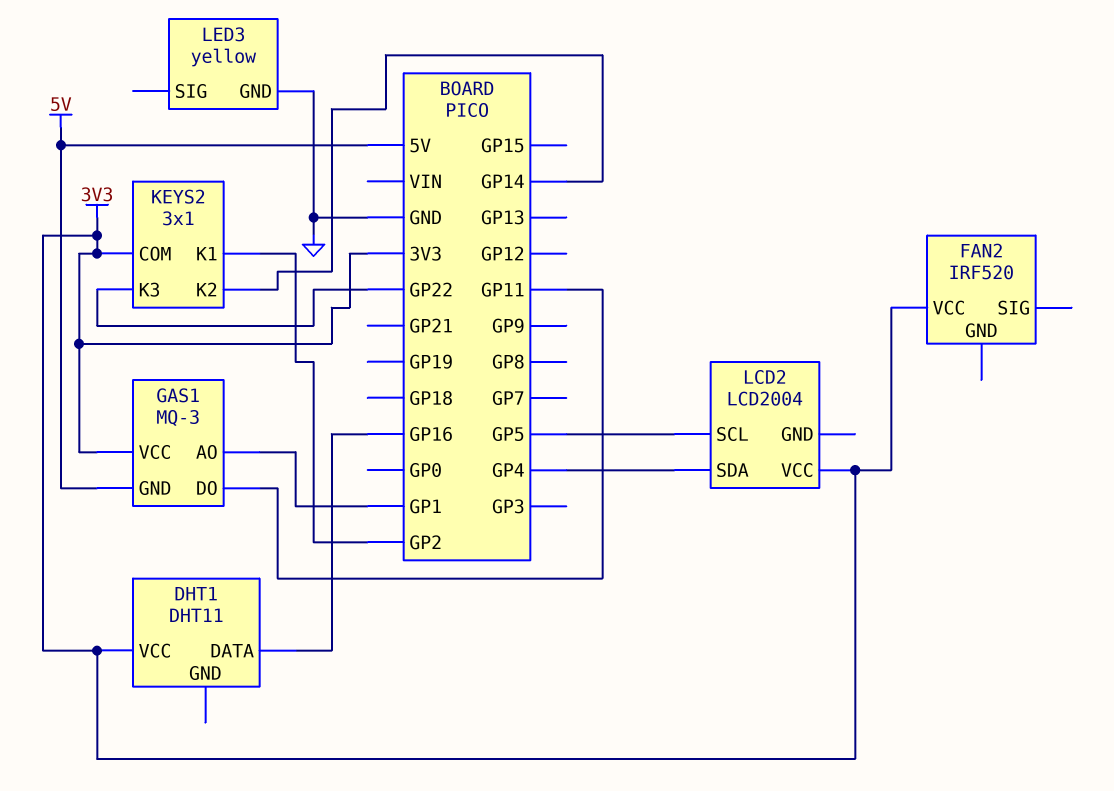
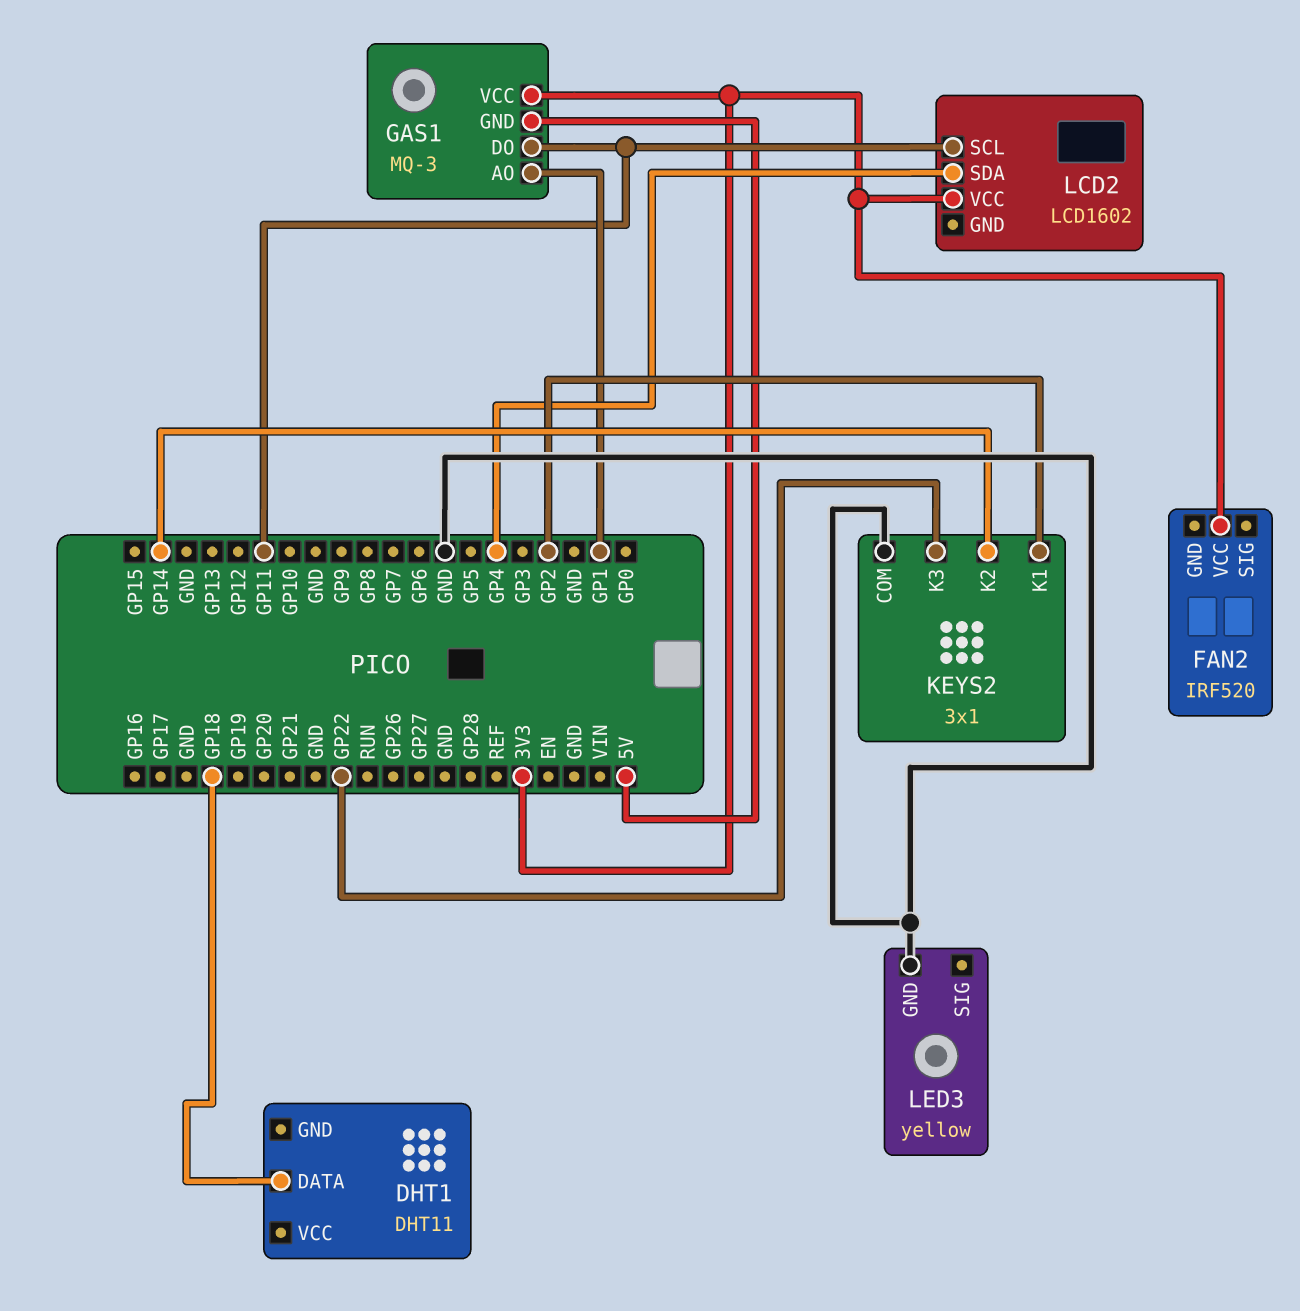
DHT1 pin DATA: GP16 -> GP18
DHT1 pin VCC: 3V3 -> none
KEYS2 pin COM: 3V3 -> GND
LCD2: LCD2004 -> LCD1602
LCD2 pin SCL: GP5 -> GP11

